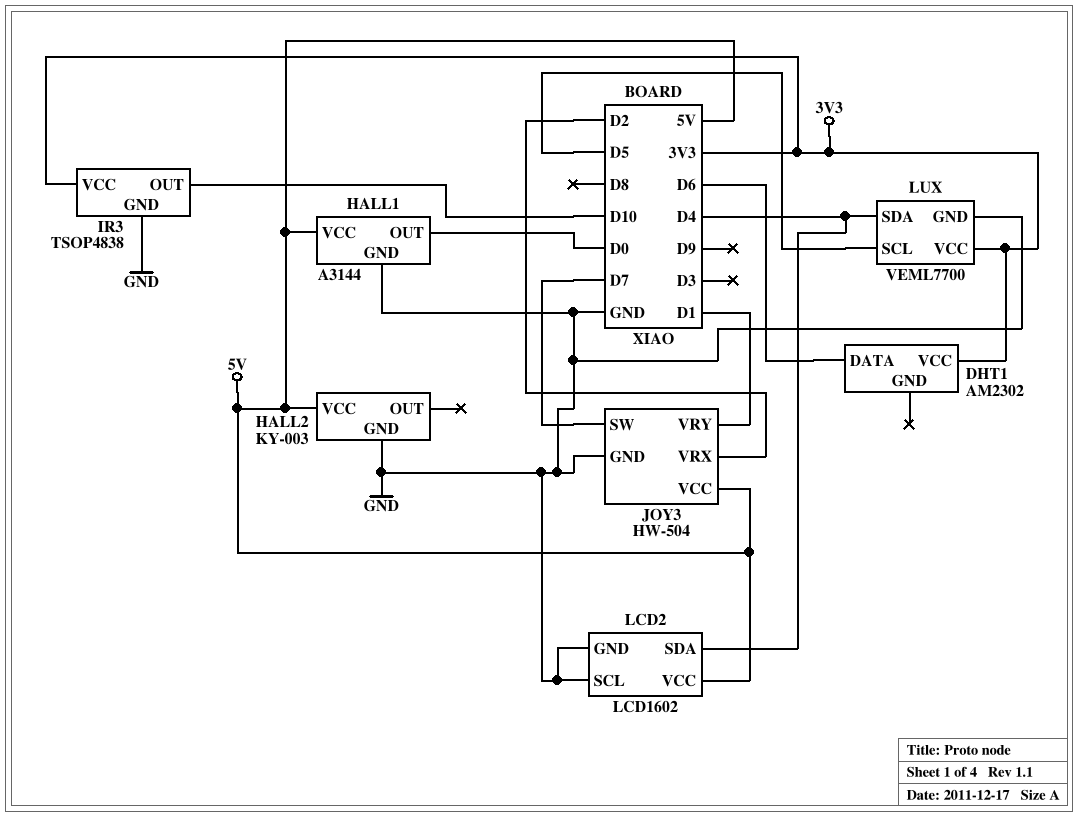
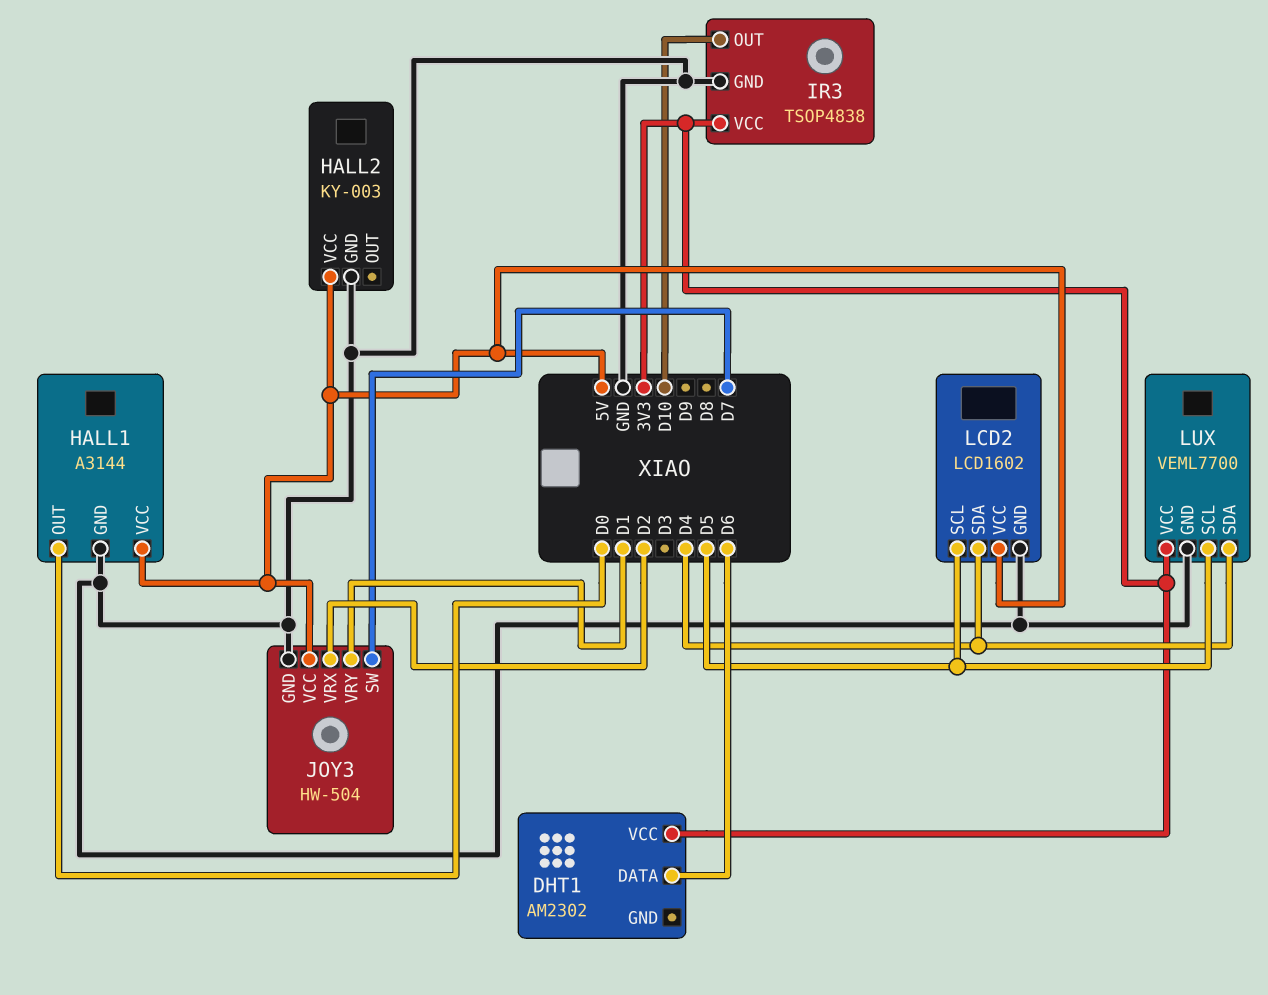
LCD2 pin SCL: GND -> D5

